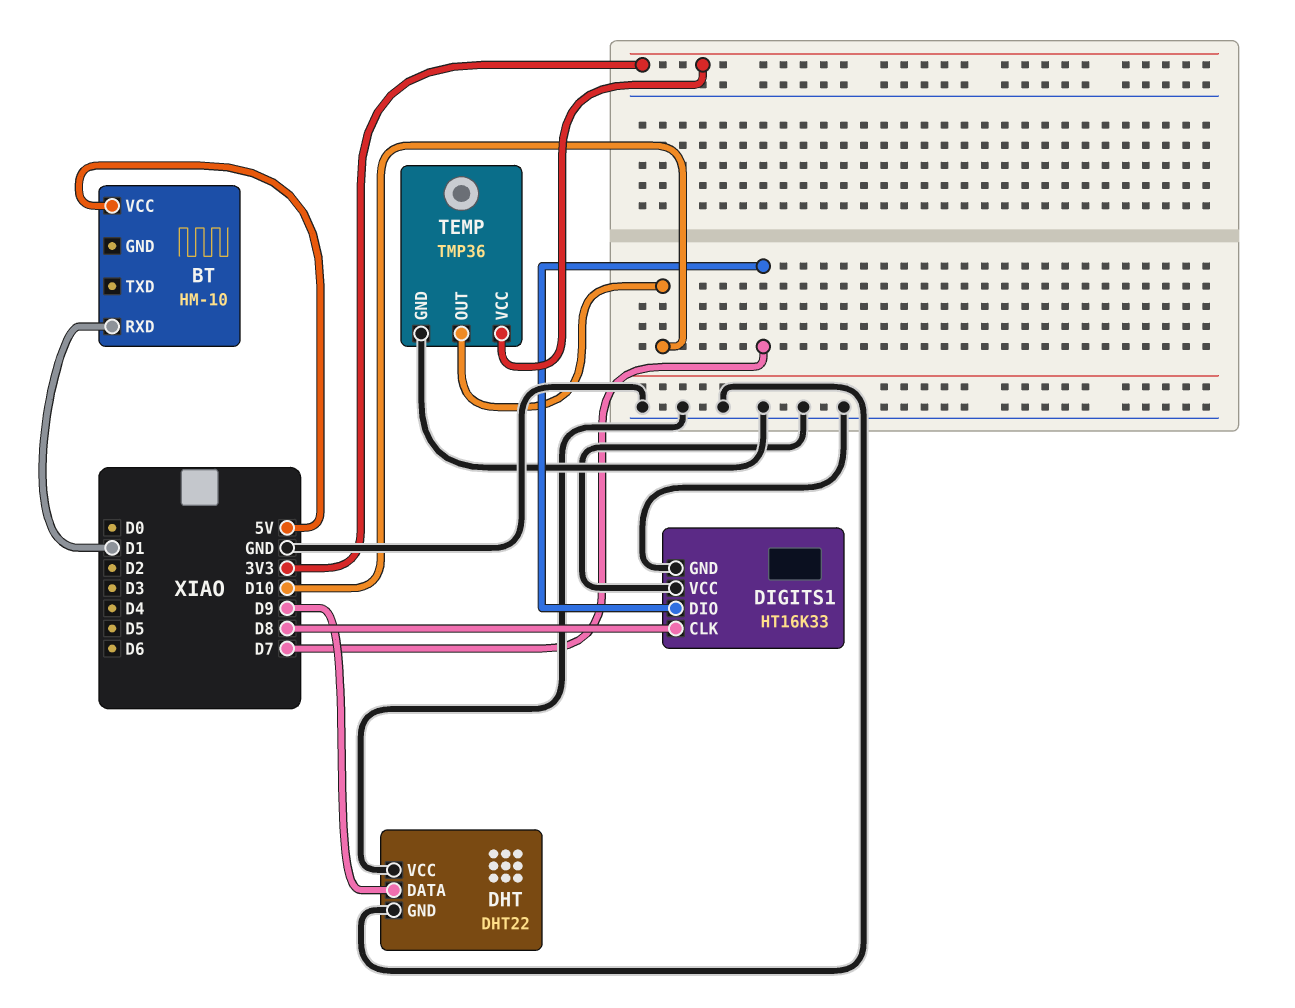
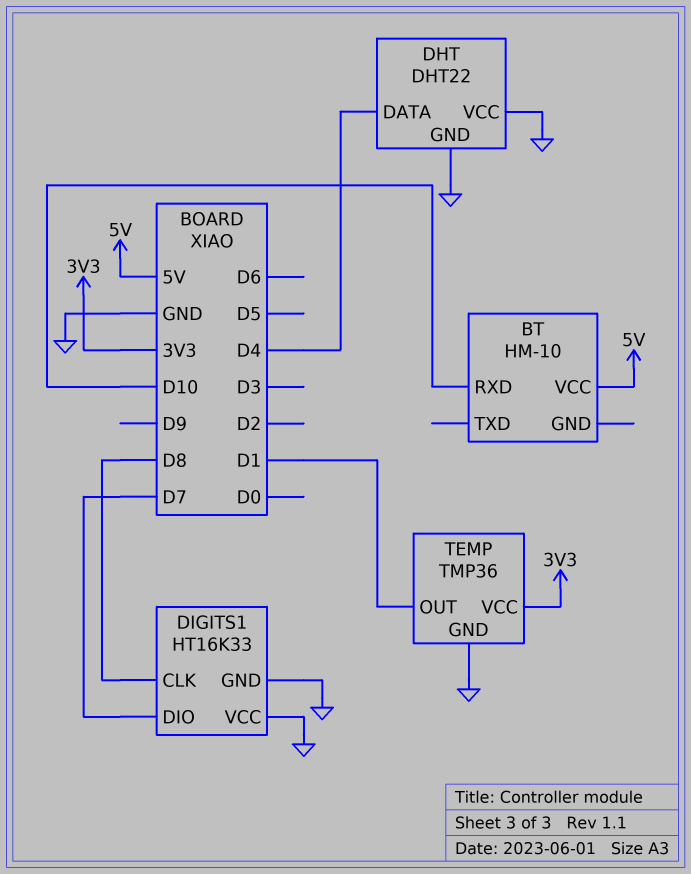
BT pin RXD: D1 -> D10
DHT pin DATA: D9 -> D4
TEMP pin OUT: D10 -> D1

